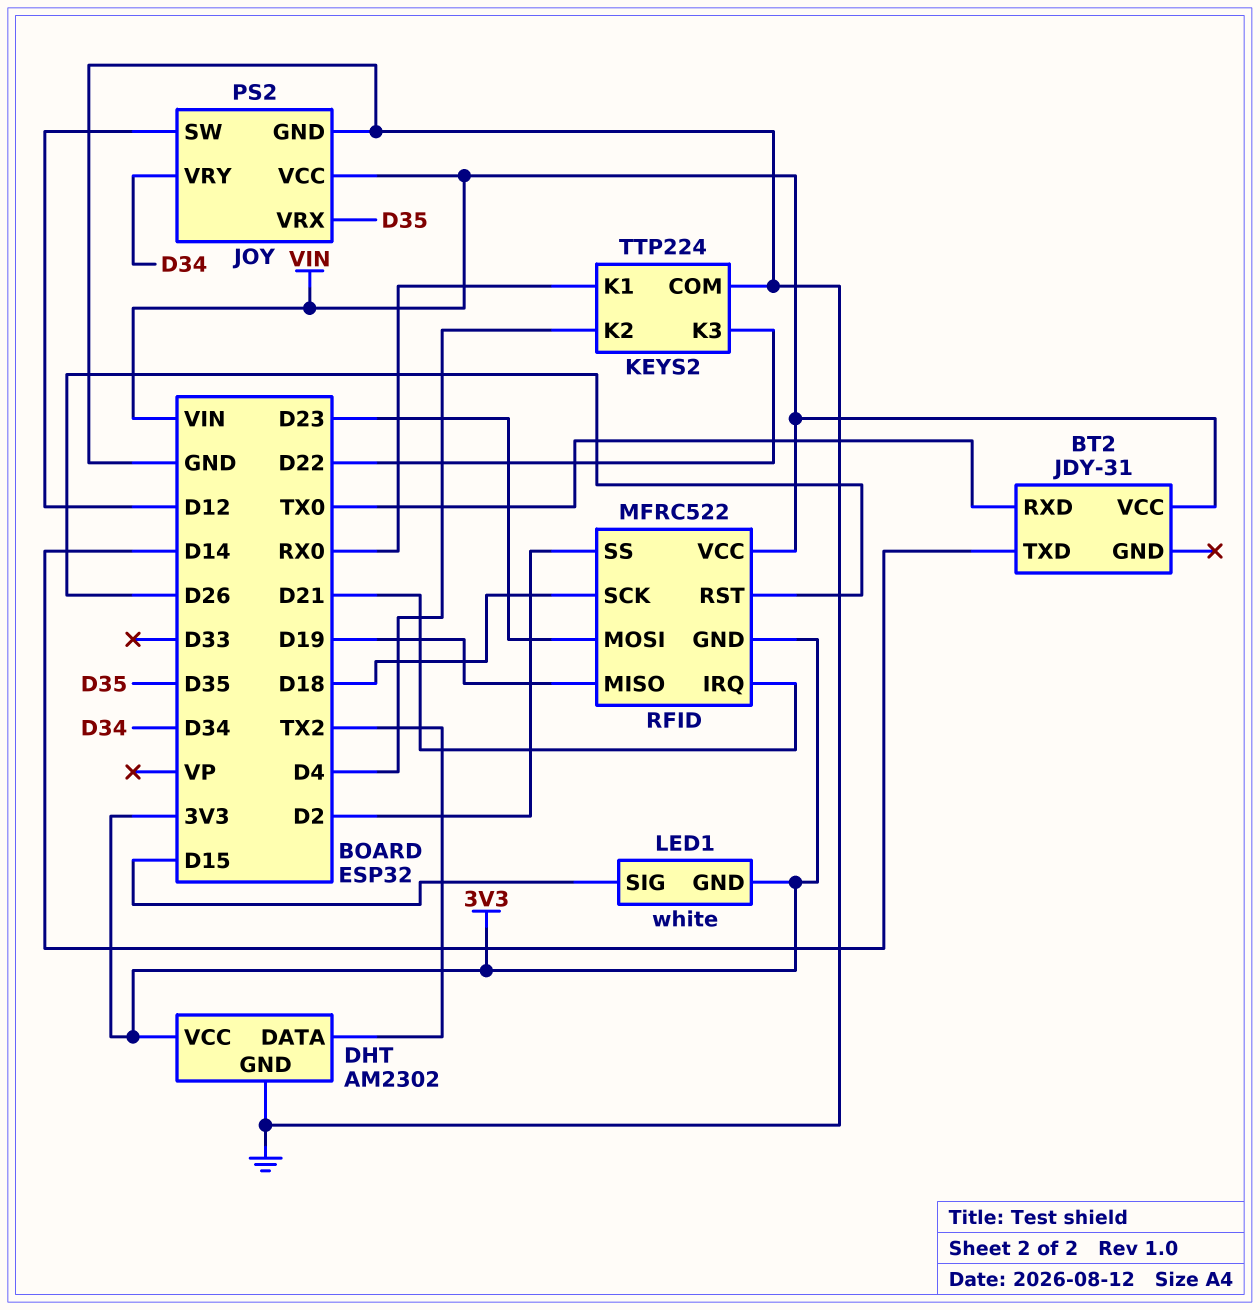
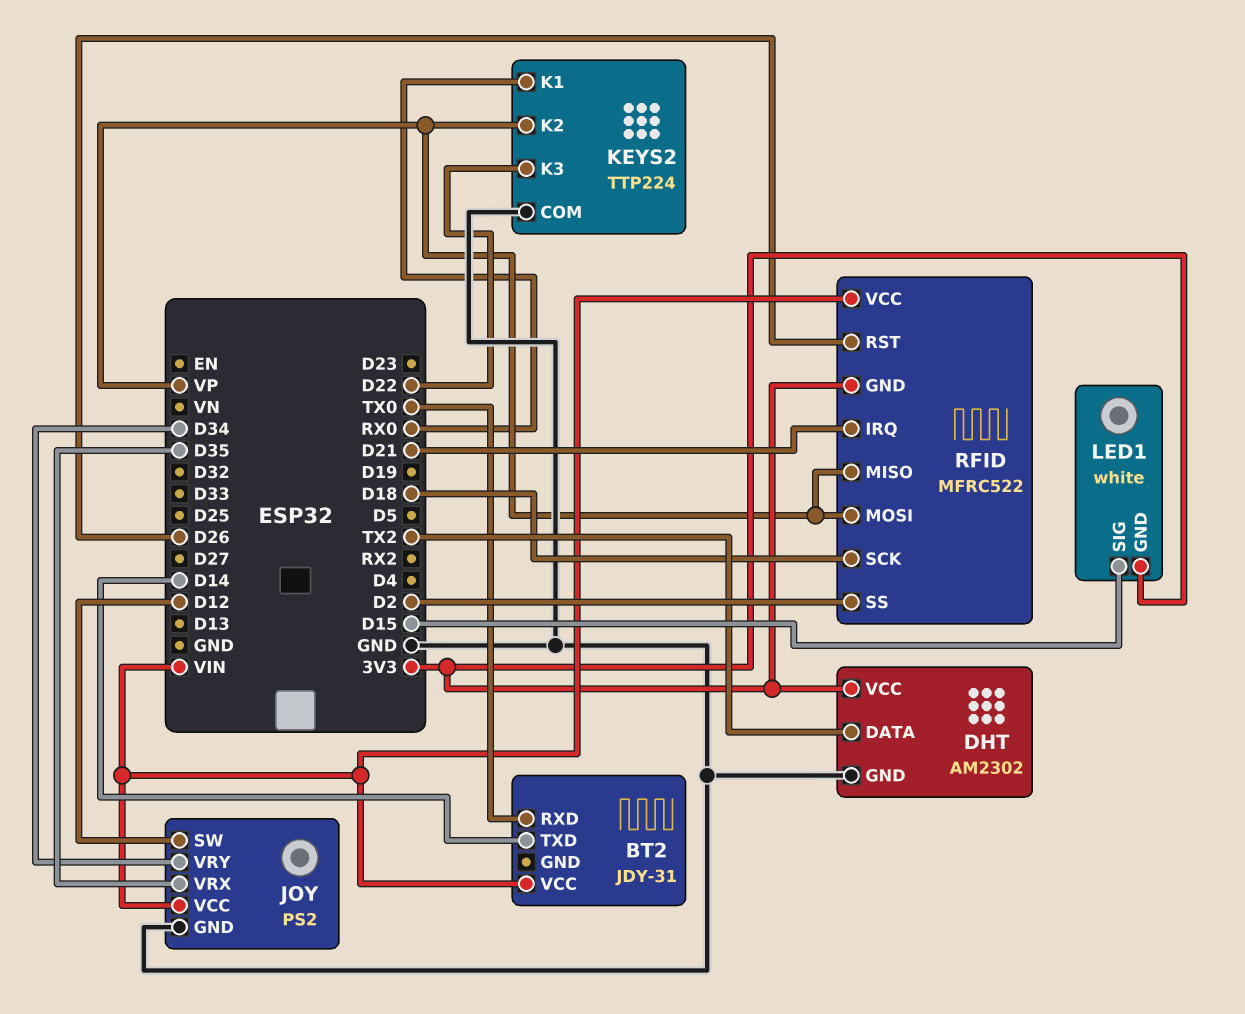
KEYS2 pin K2: D4 -> VP
RFID pin MISO: D19 -> VP
RFID pin MOSI: D23 -> VP

